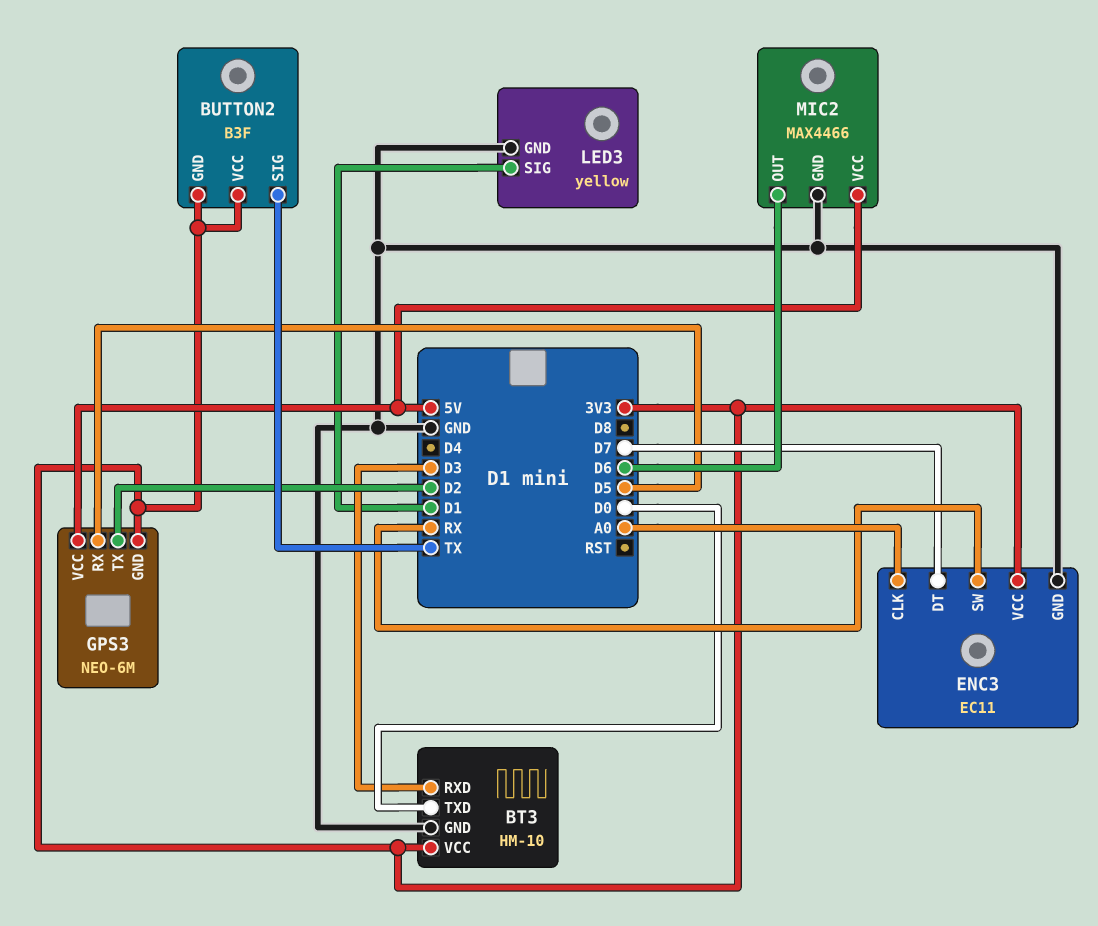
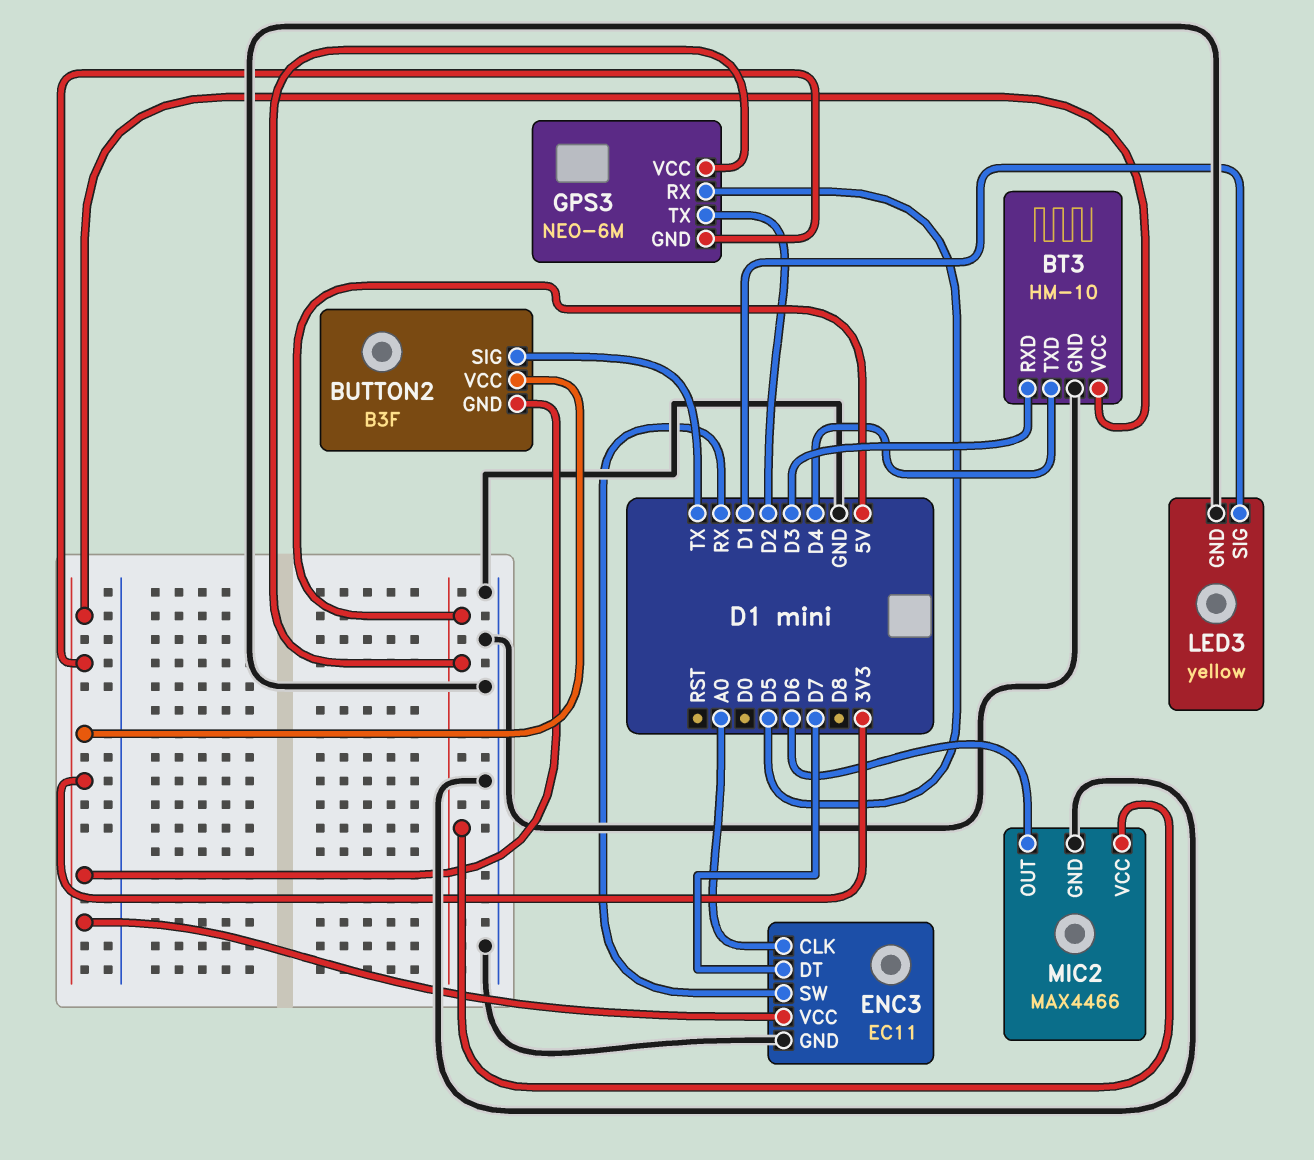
BT3 pin TXD: D0 -> D4

